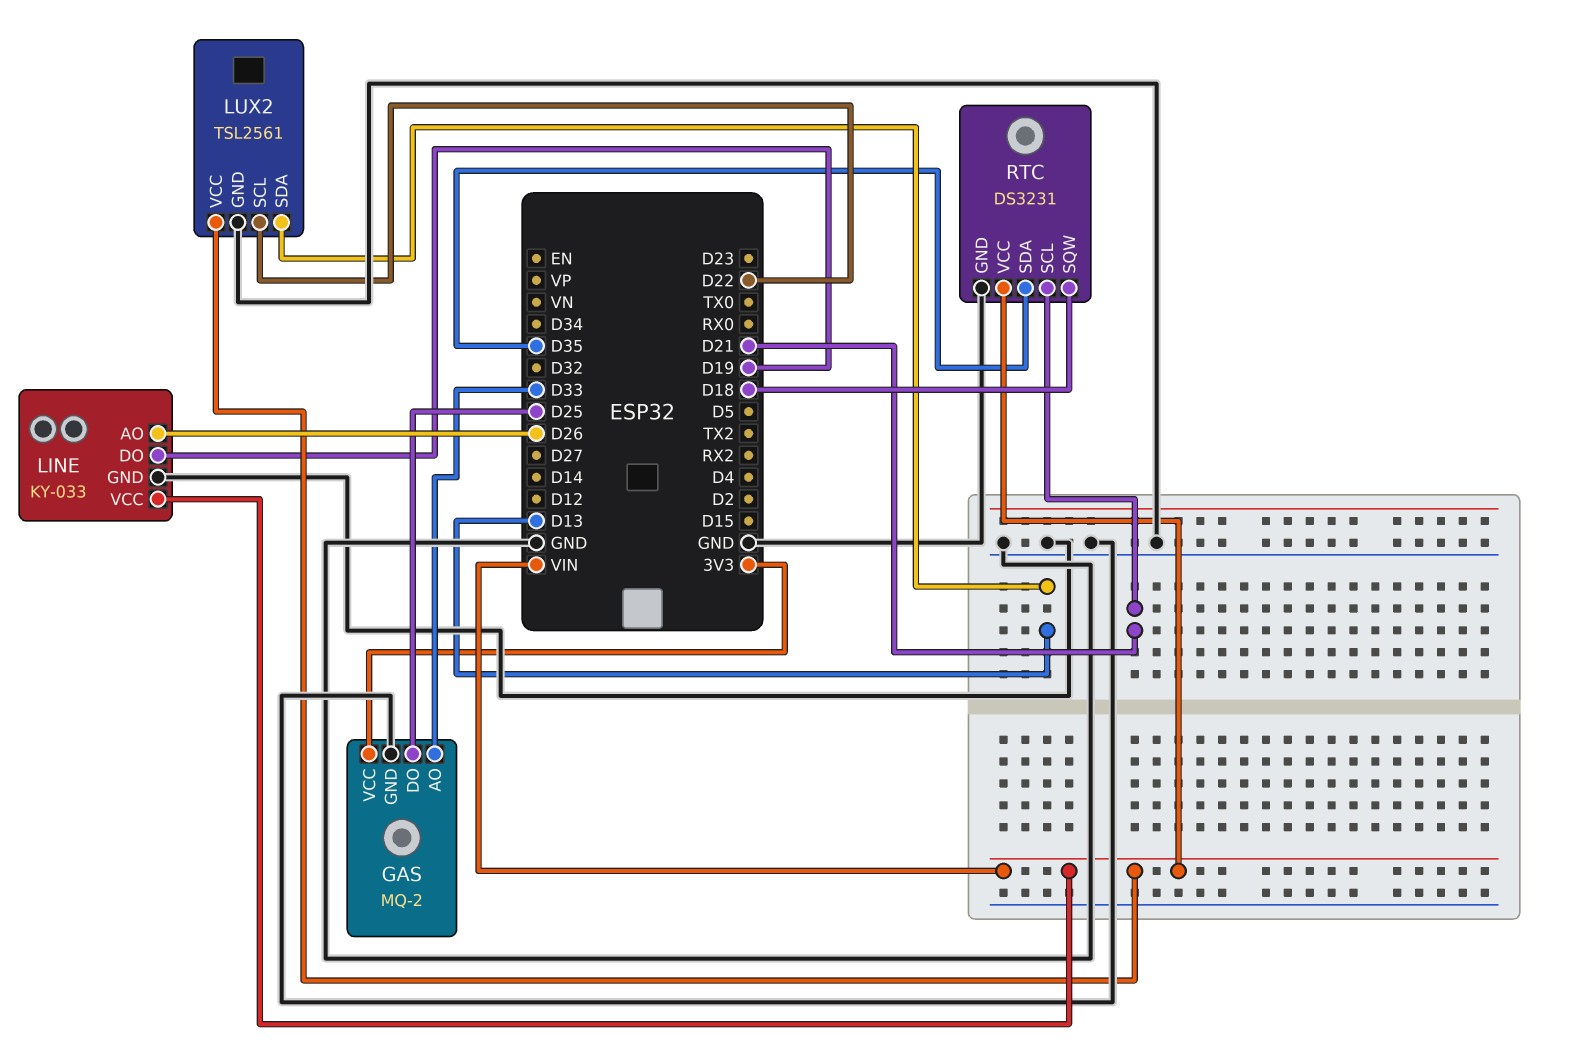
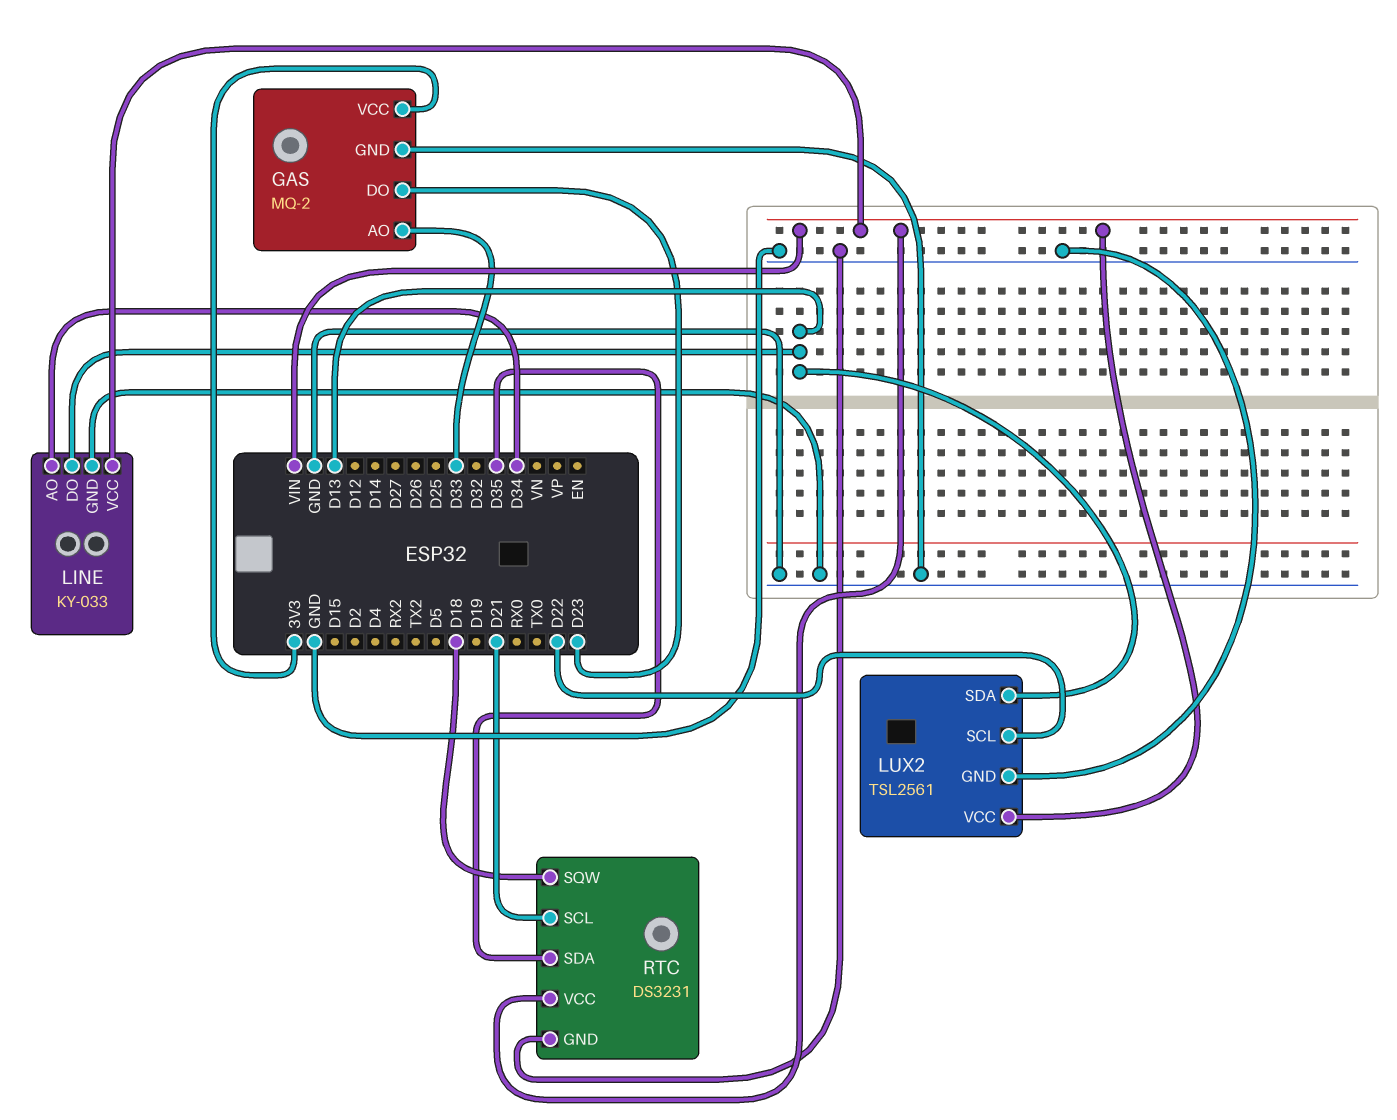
GAS pin DO: D25 -> D23
LINE pin AO: D26 -> D34
LINE pin DO: D19 -> D13

